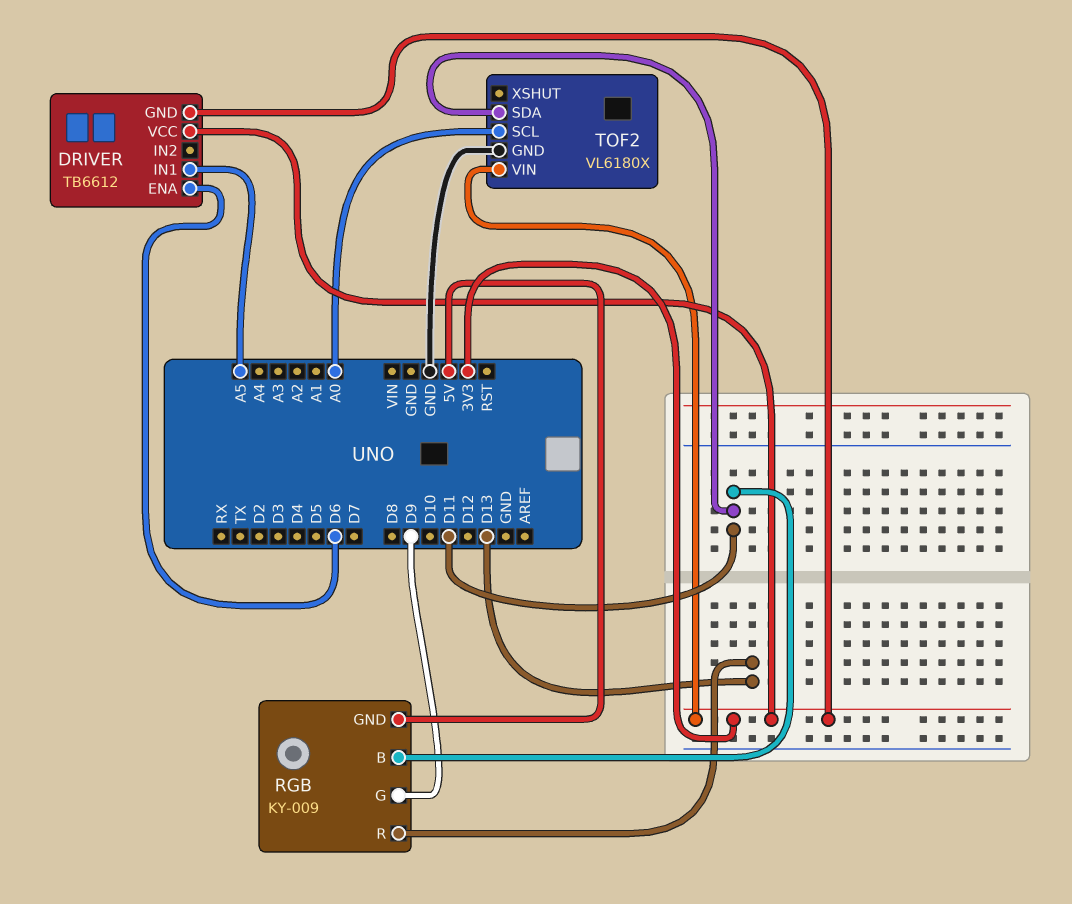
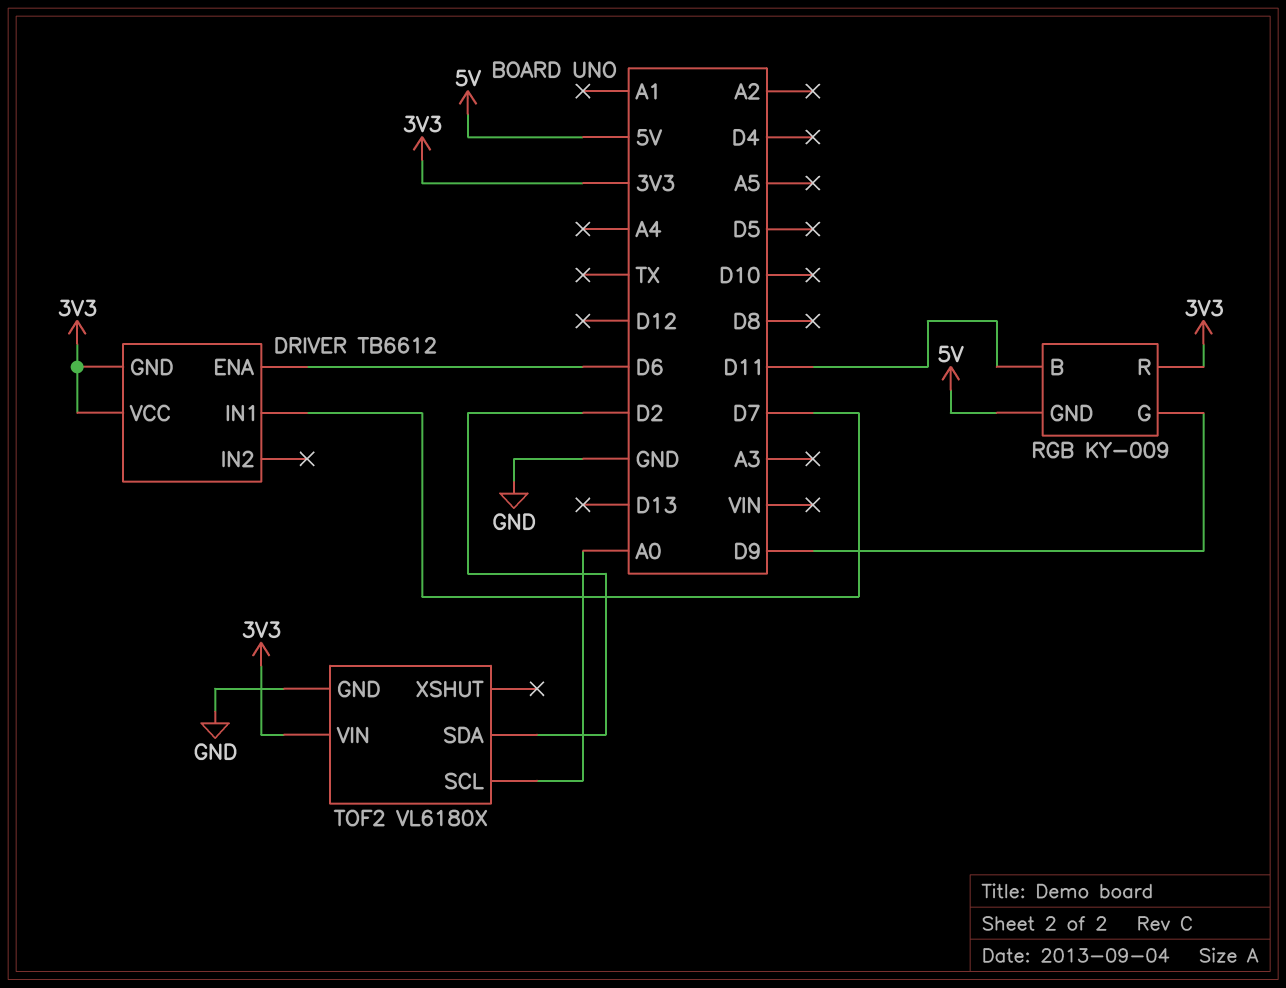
DRIVER pin IN1: A5 -> D7
RGB pin R: D13 -> 3V3
TOF2 pin SDA: D11 -> D2

